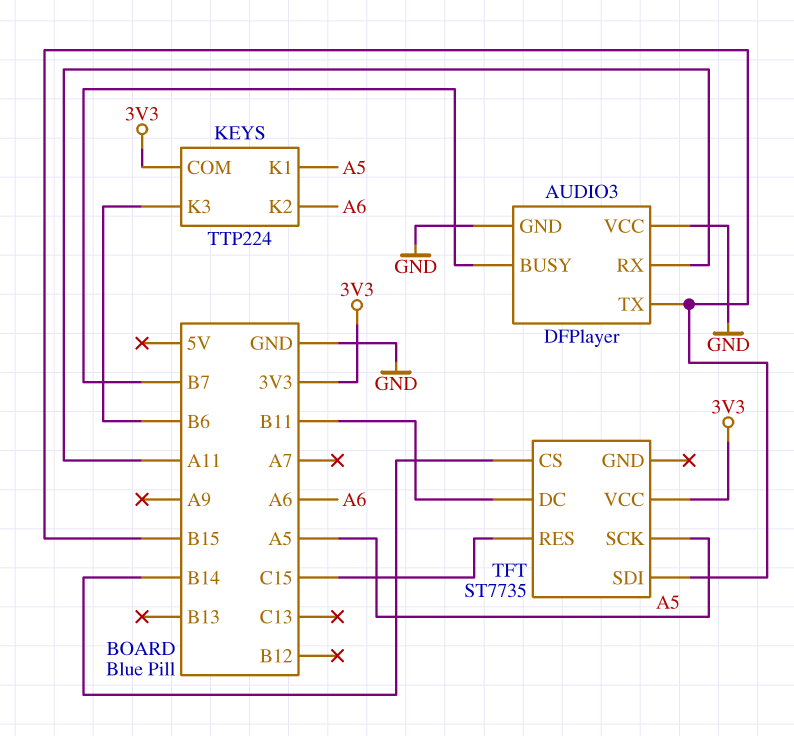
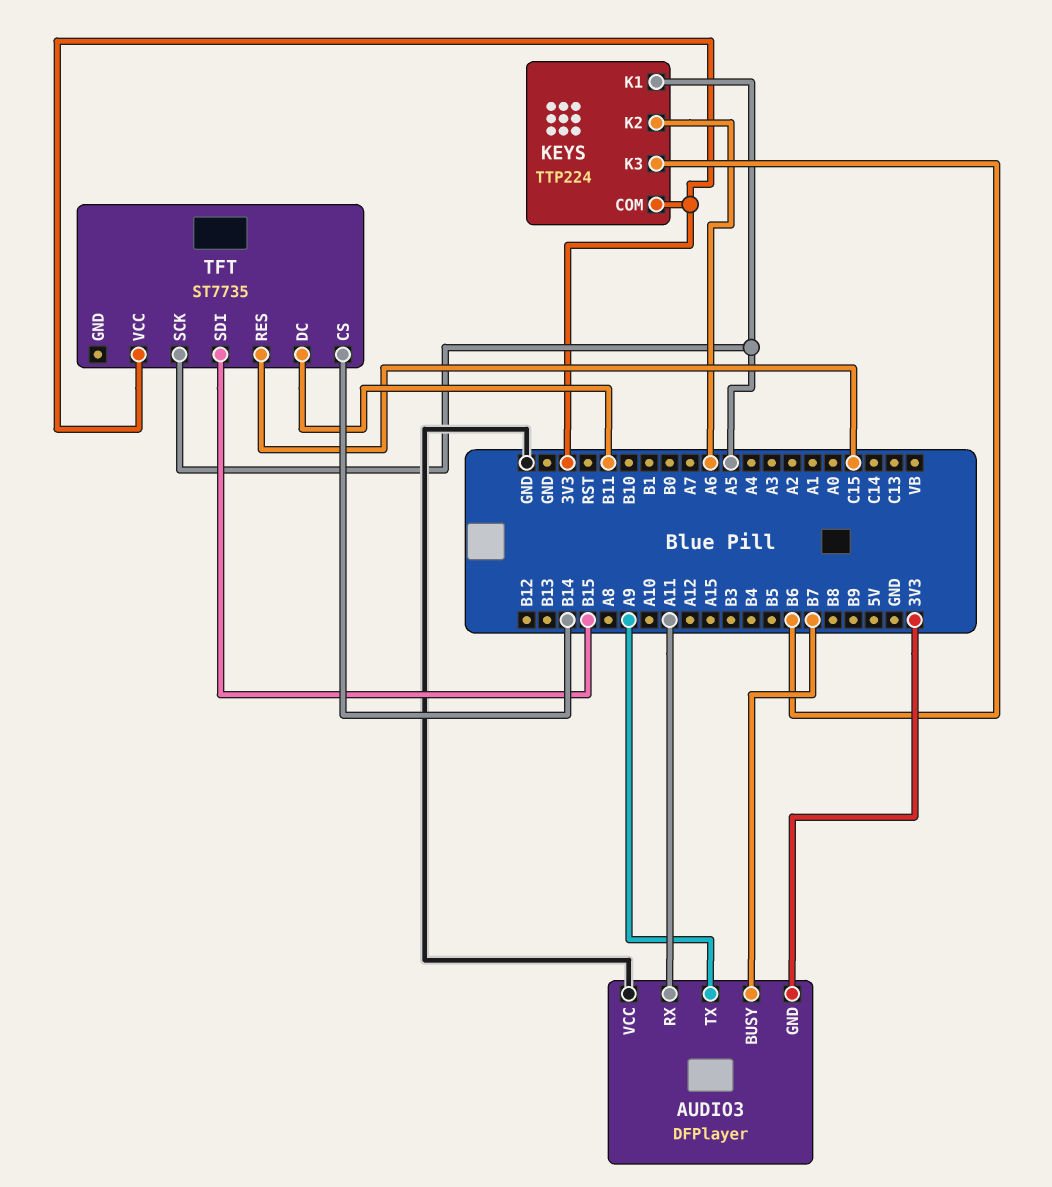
AUDIO3 pin GND: GND -> 3V3
AUDIO3 pin TX: B15 -> A9

